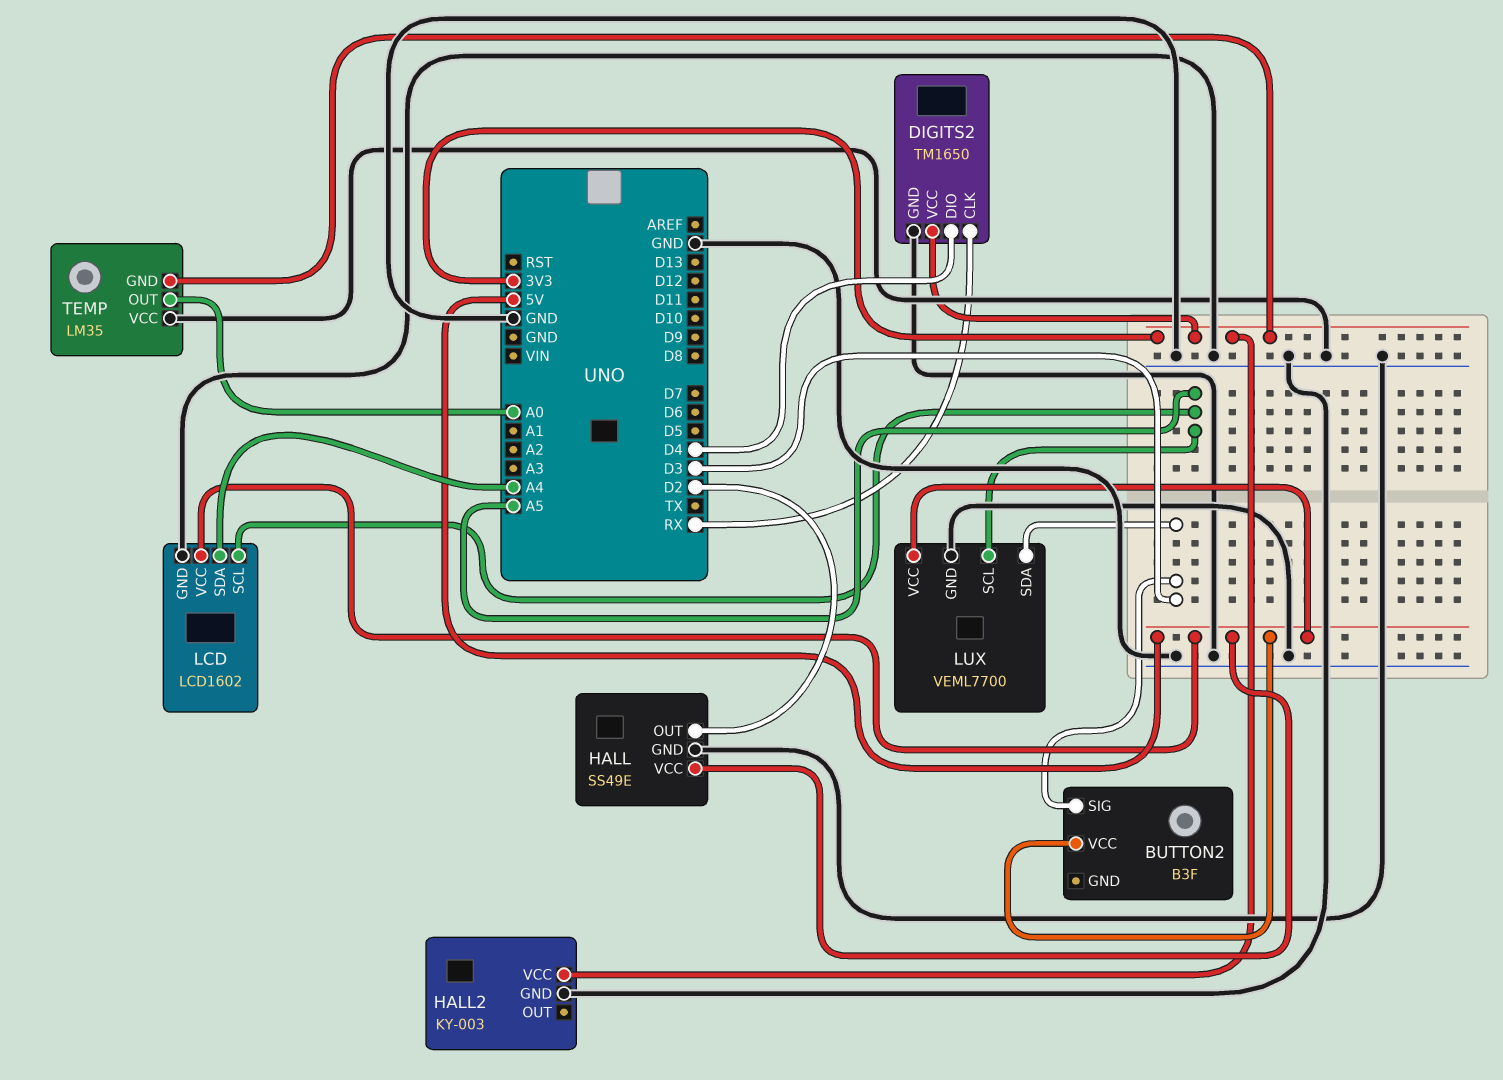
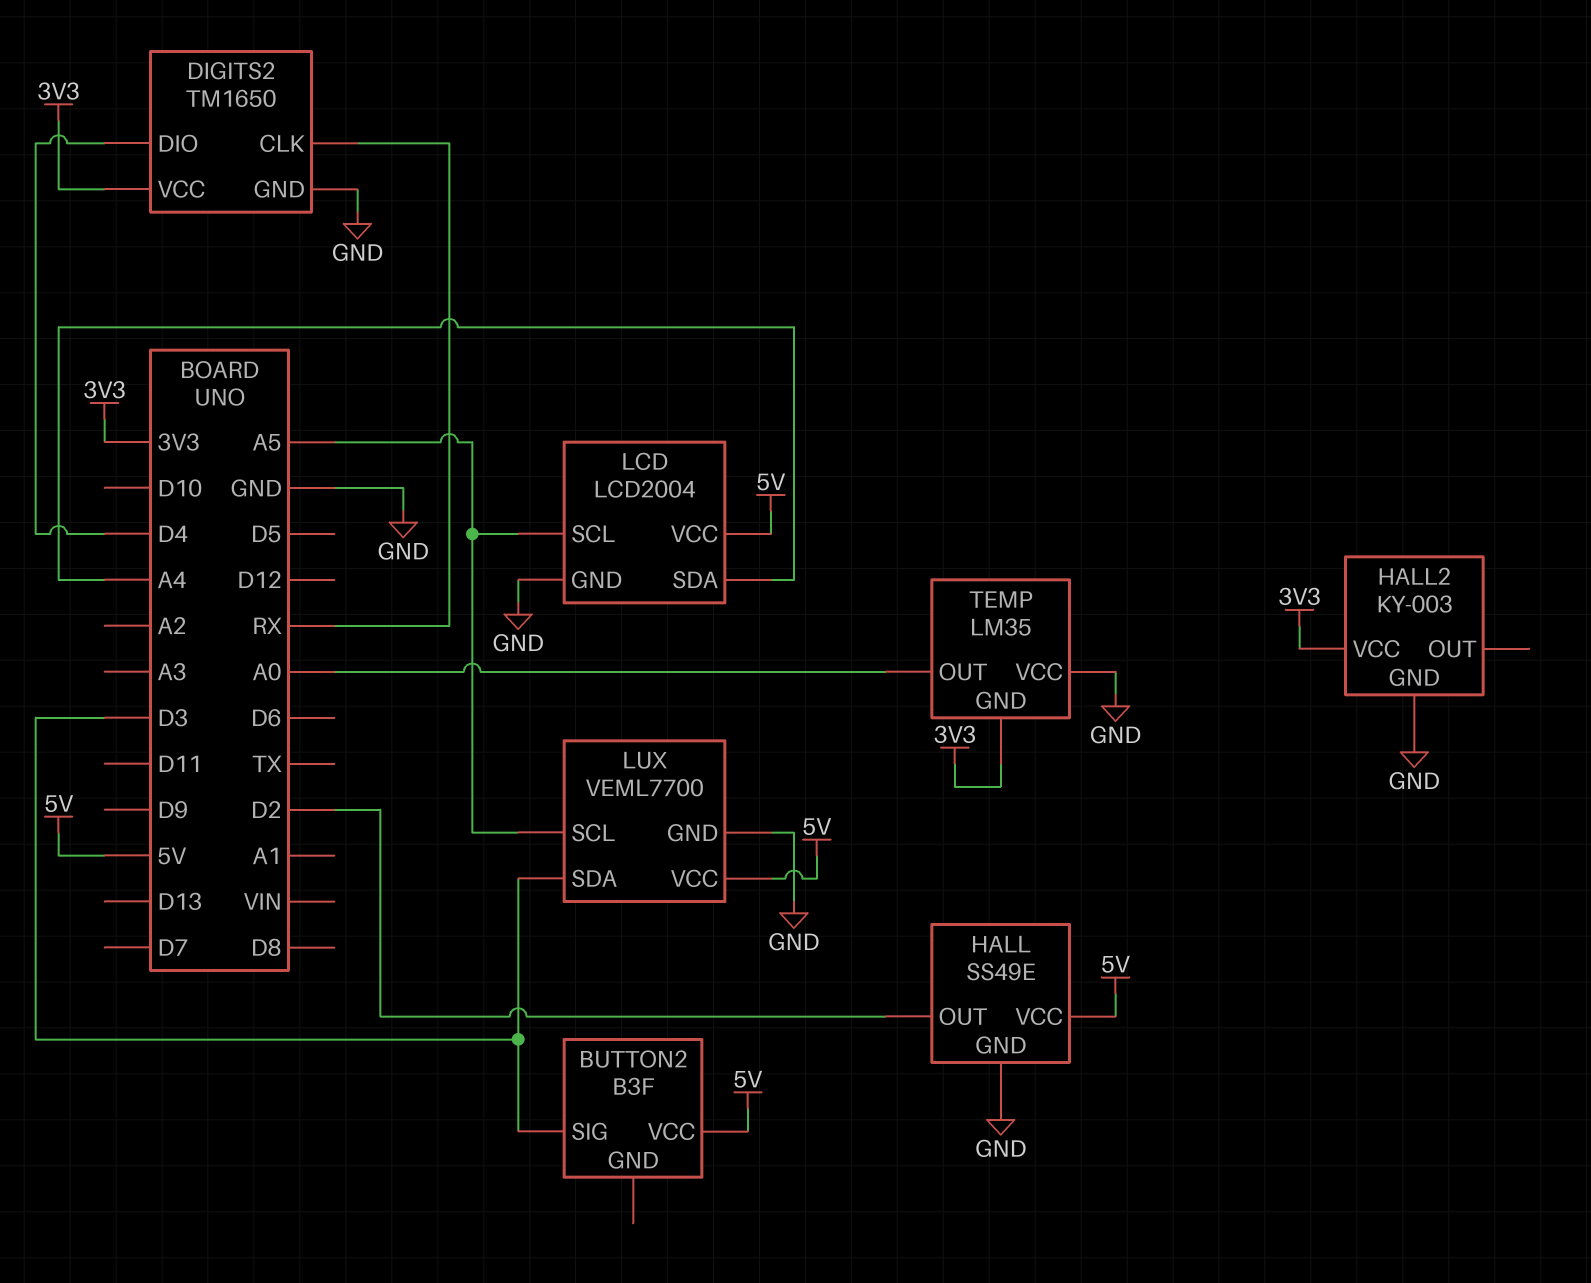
LCD: LCD1602 -> LCD2004

